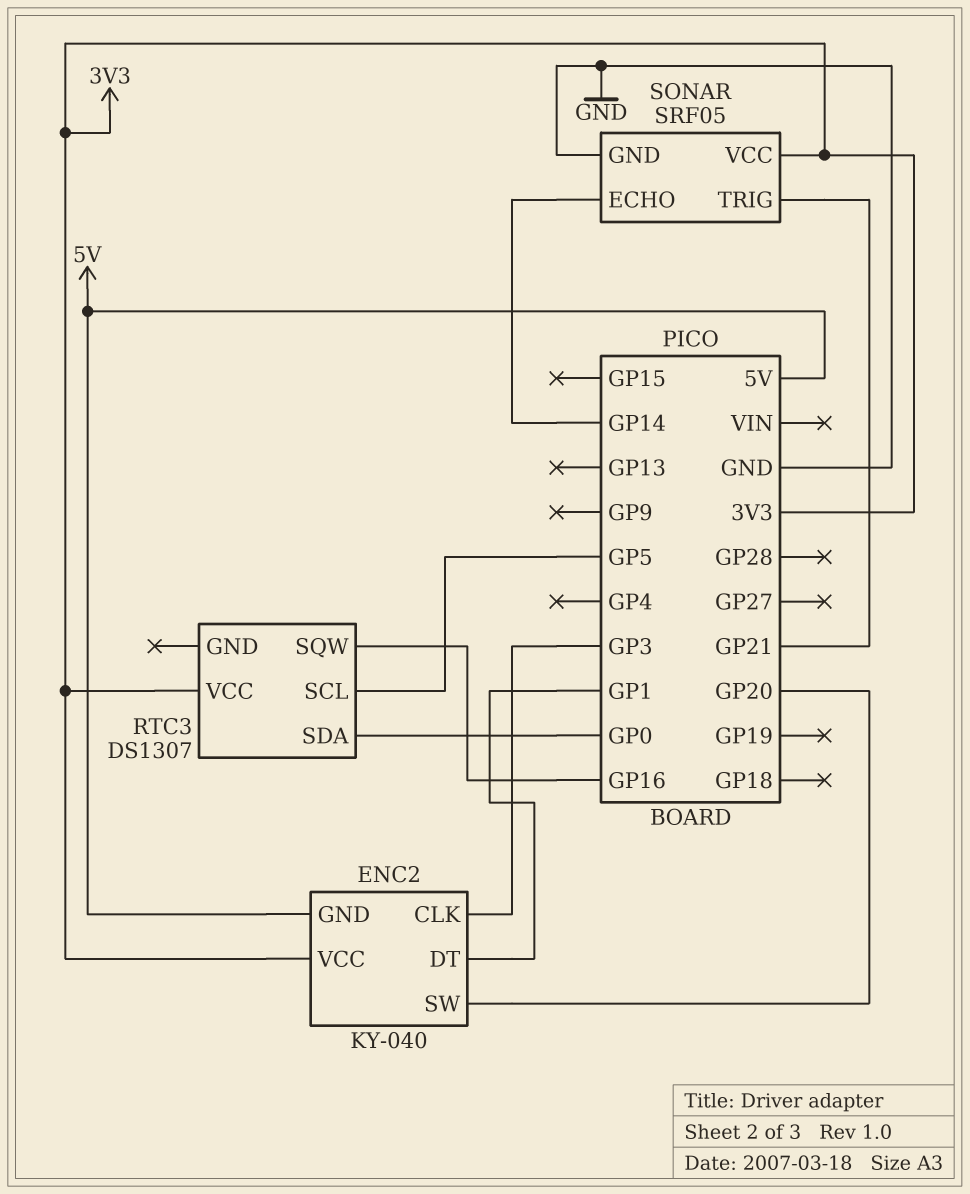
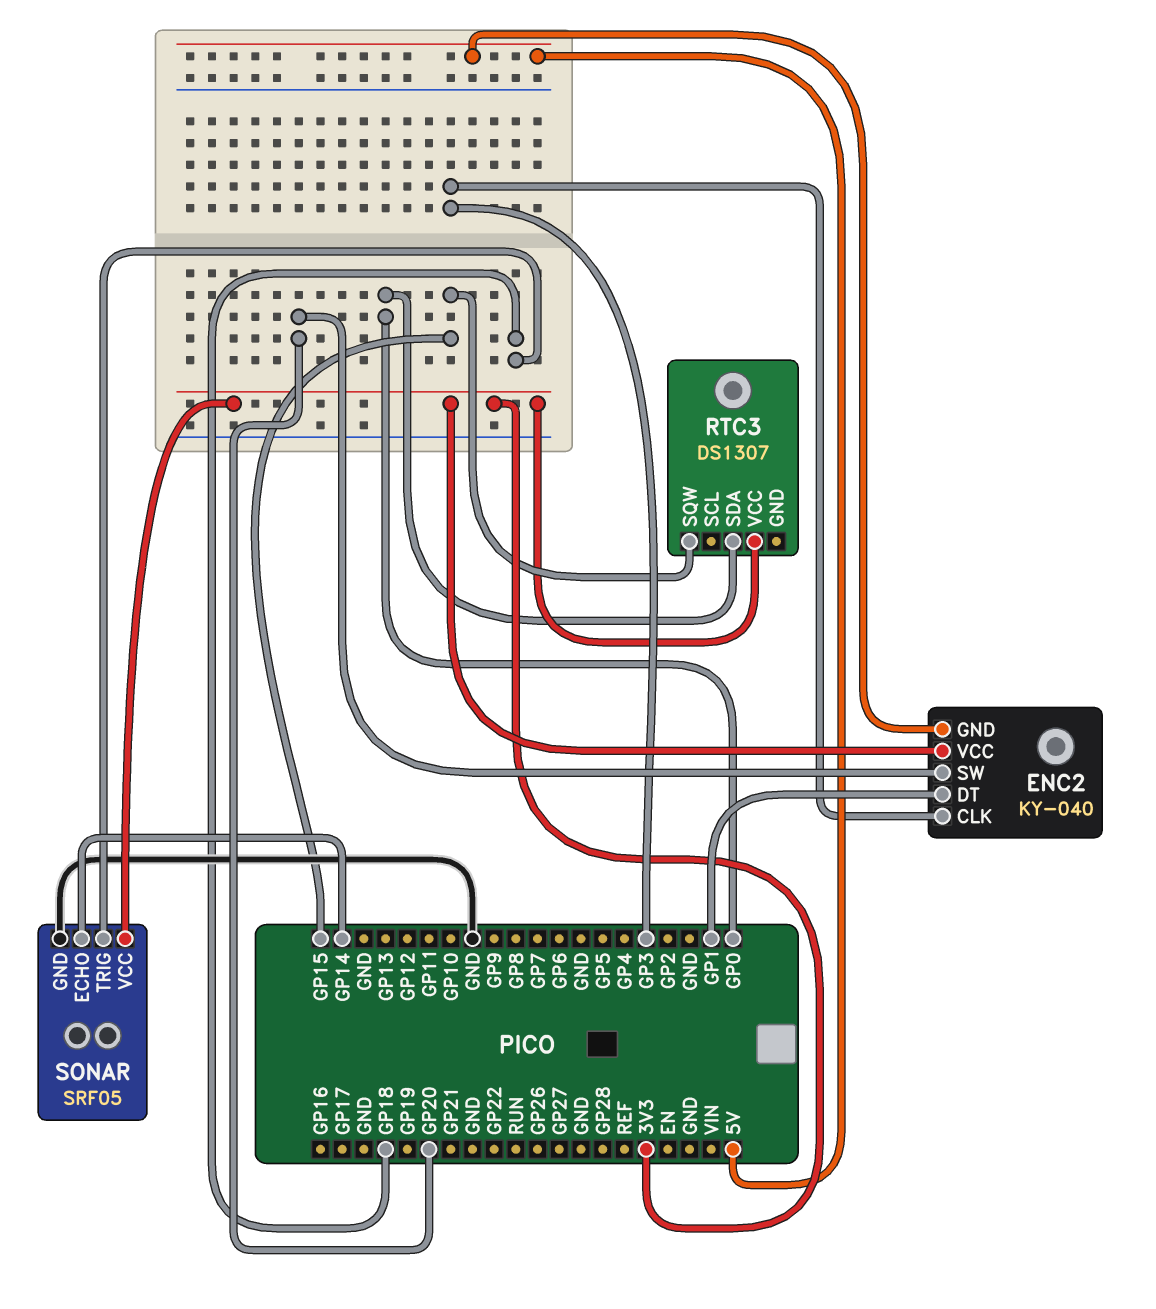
RTC3 pin SCL: GP5 -> none
RTC3 pin SQW: GP16 -> GP15
SONAR pin TRIG: GP21 -> GP18

